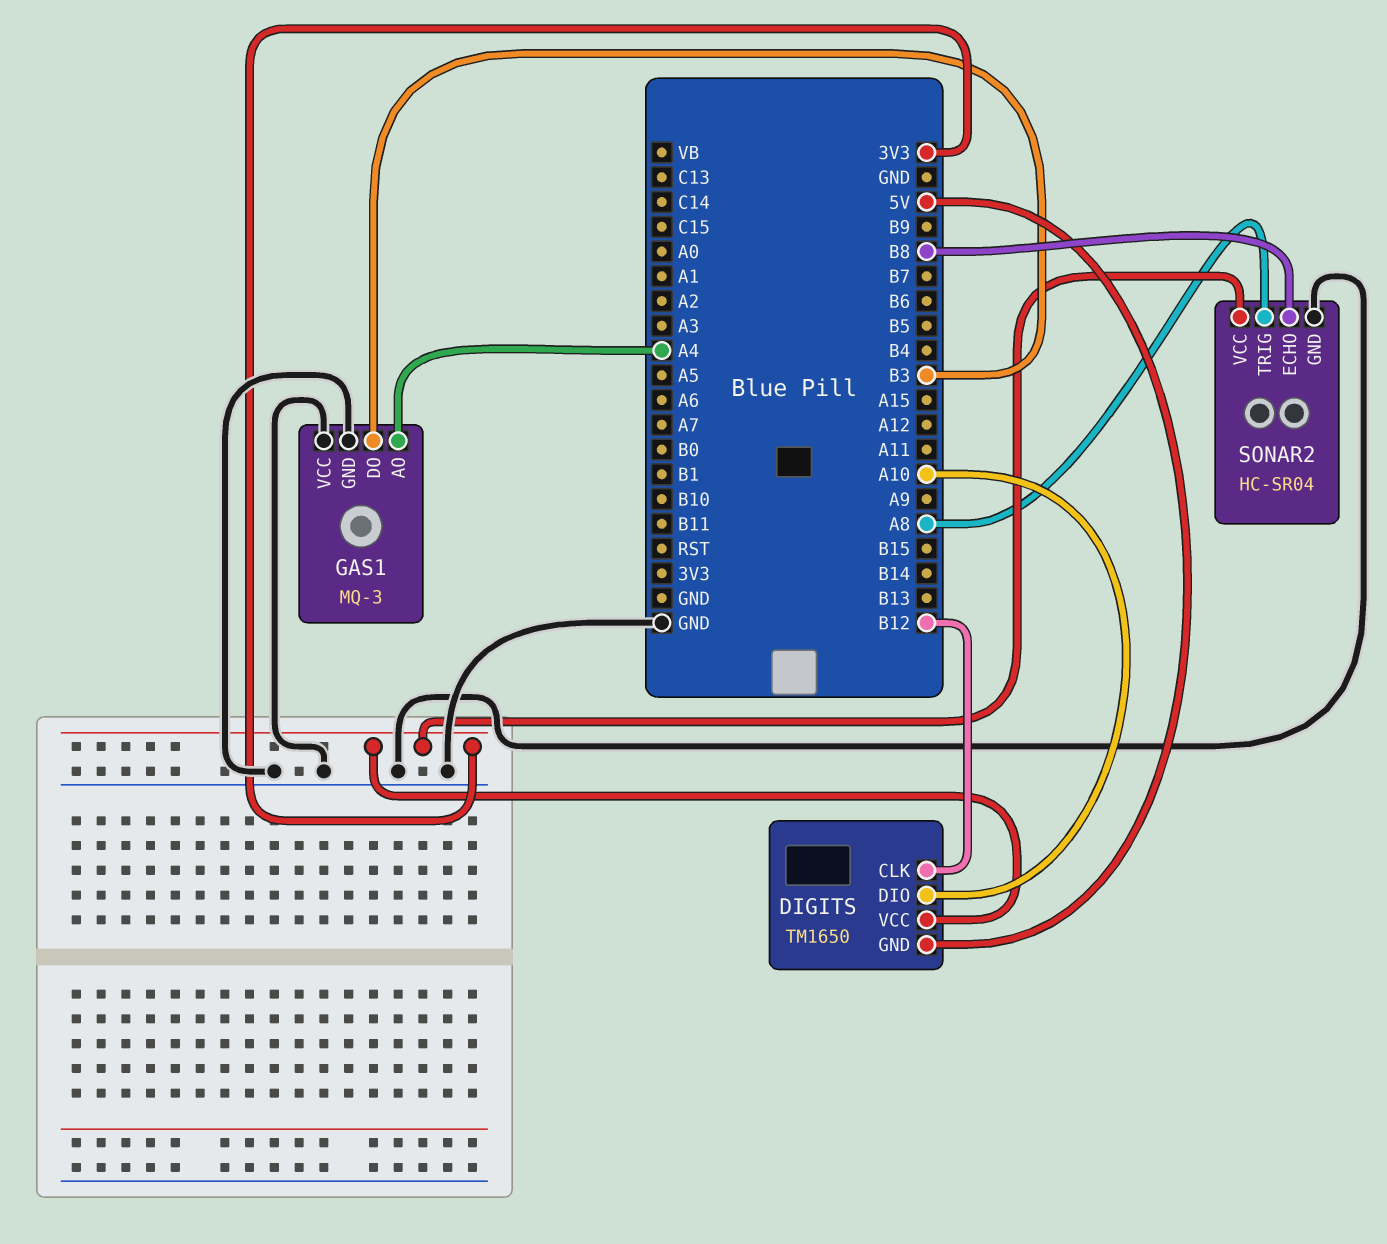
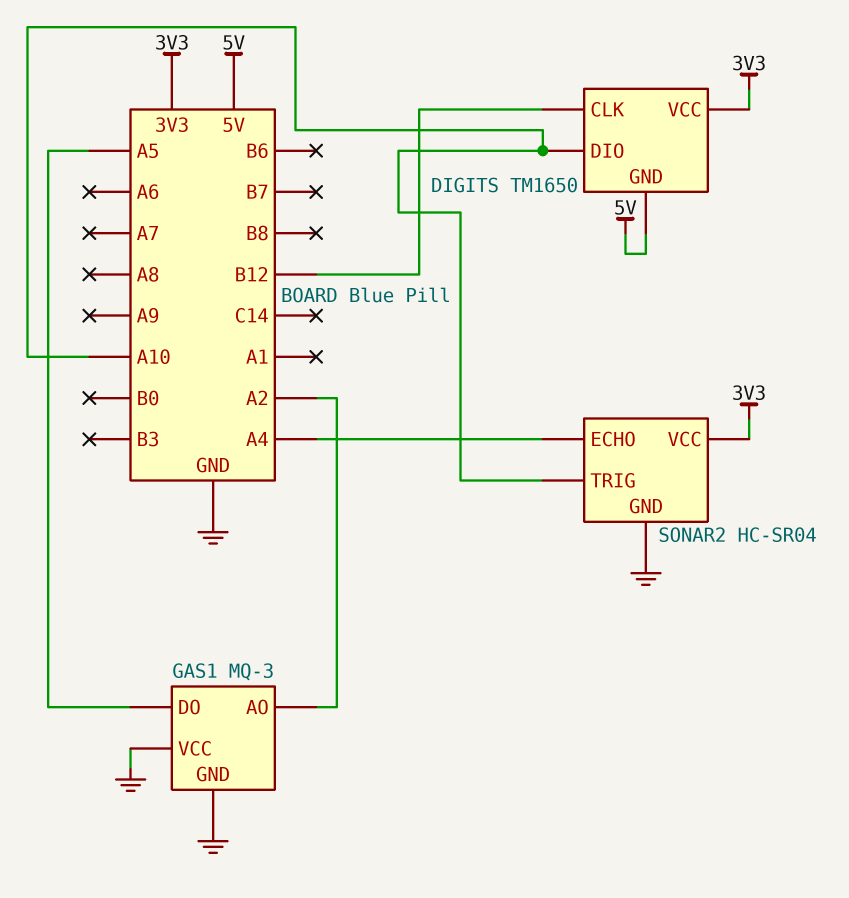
GAS1 pin AO: A4 -> A2
GAS1 pin DO: B3 -> A5
SONAR2 pin ECHO: B8 -> A4
SONAR2 pin TRIG: A8 -> A10

